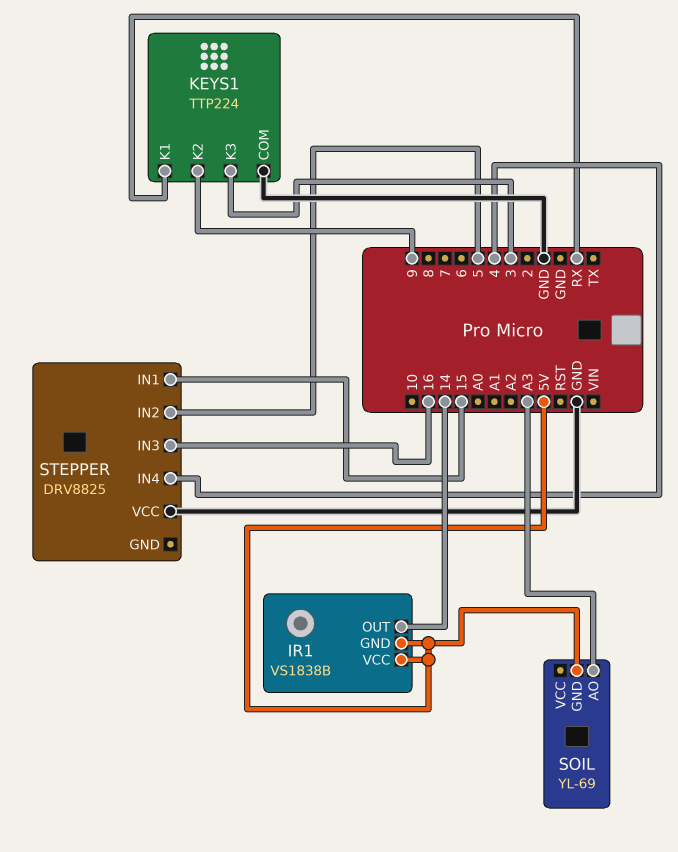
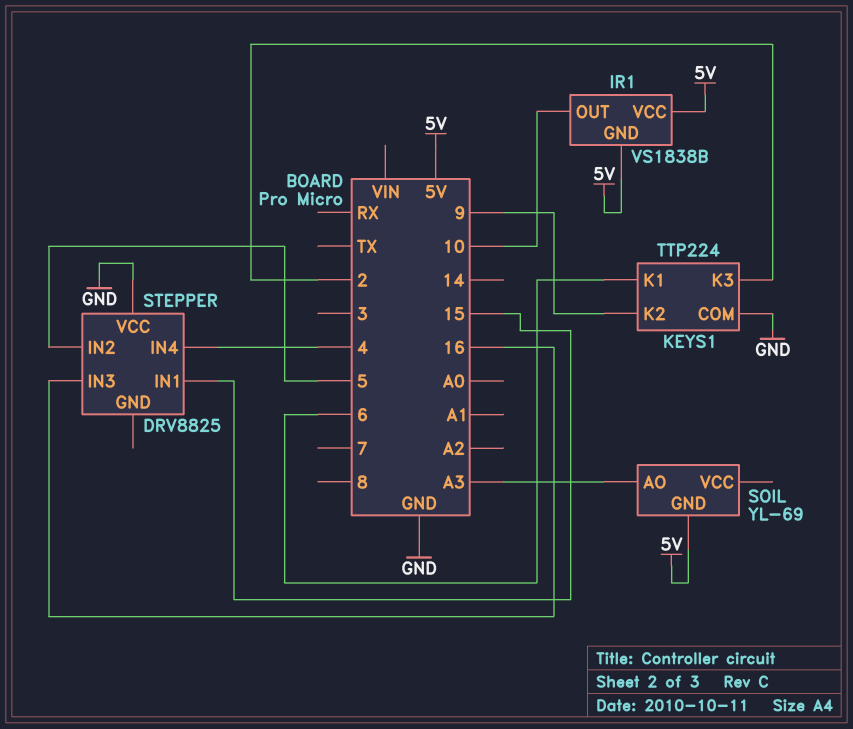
IR1 pin OUT: 14 -> 10
KEYS1 pin K1: RX -> 6
KEYS1 pin K3: 3 -> 2

